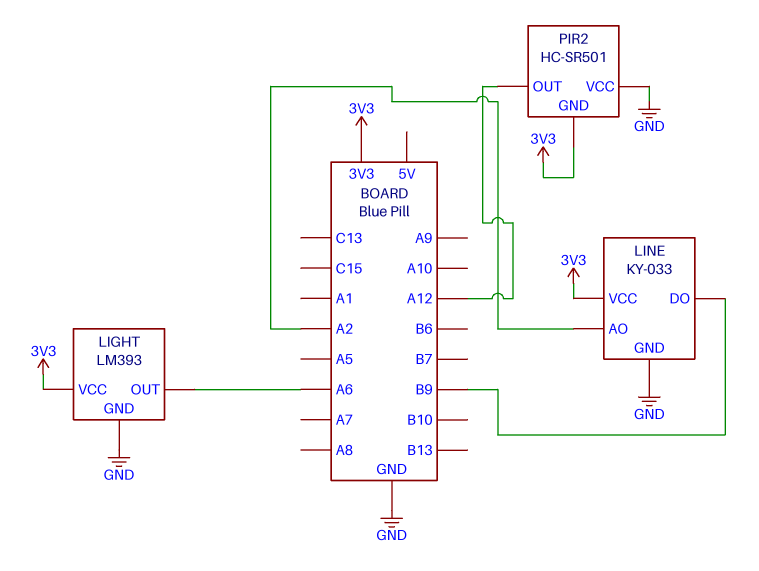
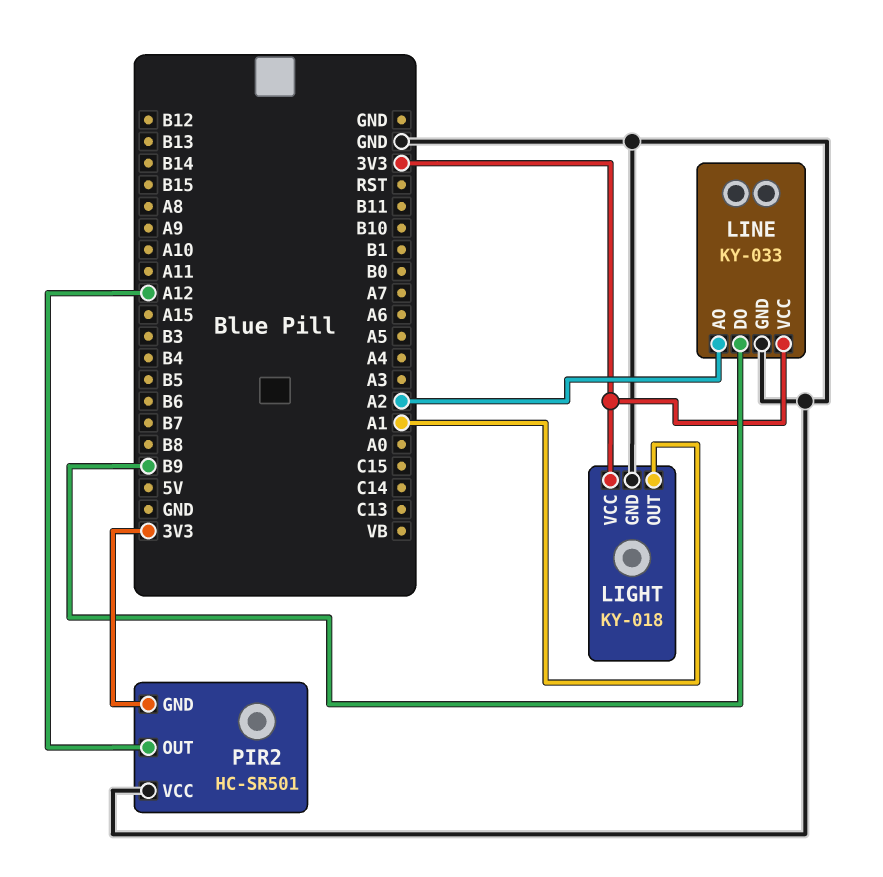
LIGHT: LM393 -> KY-018
LIGHT pin OUT: A6 -> A1

